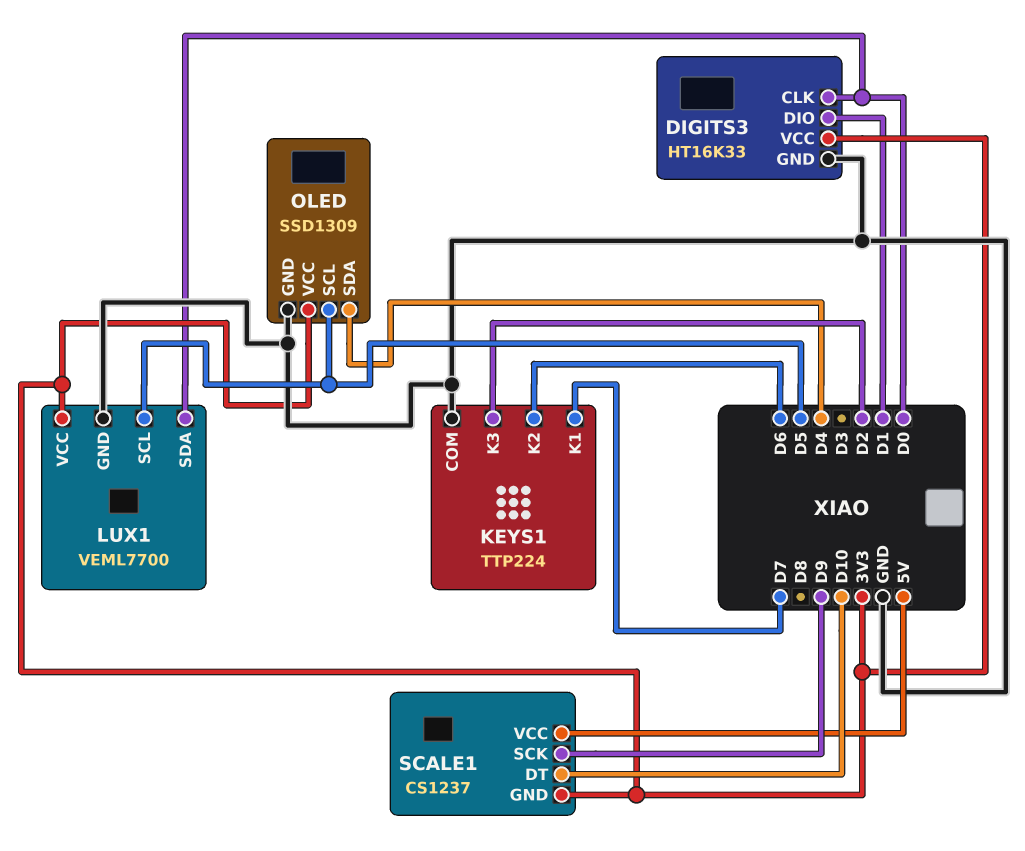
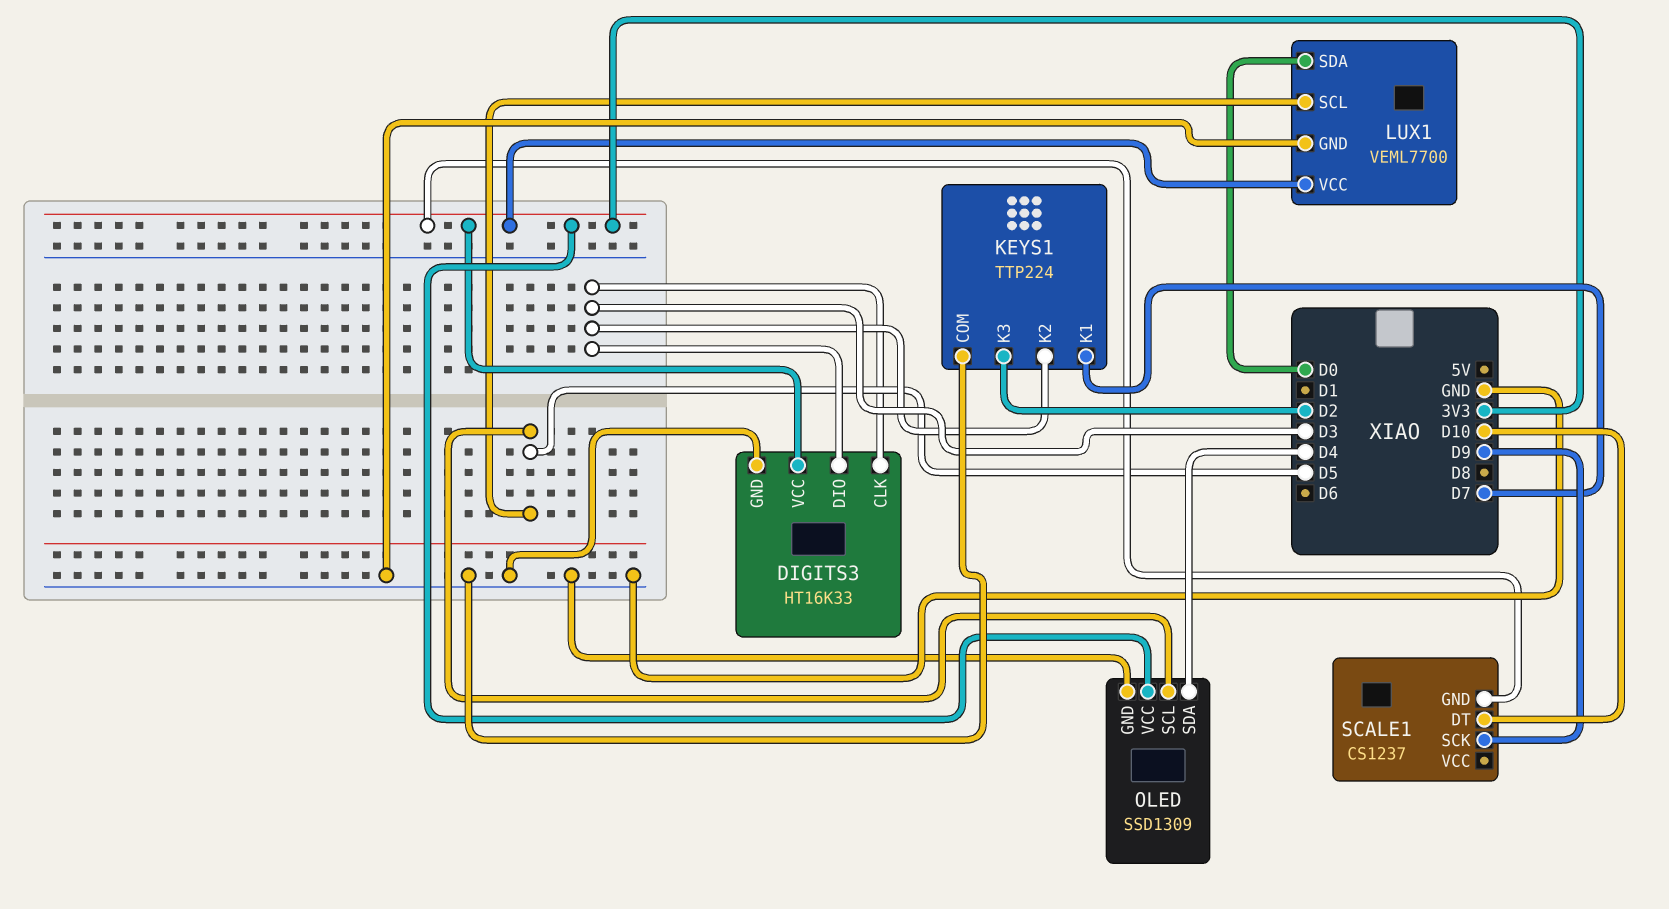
DIGITS3 pin CLK: D0 -> D3
DIGITS3 pin DIO: D1 -> D3
KEYS1 pin K2: D6 -> D3
SCALE1 pin VCC: 5V -> none

